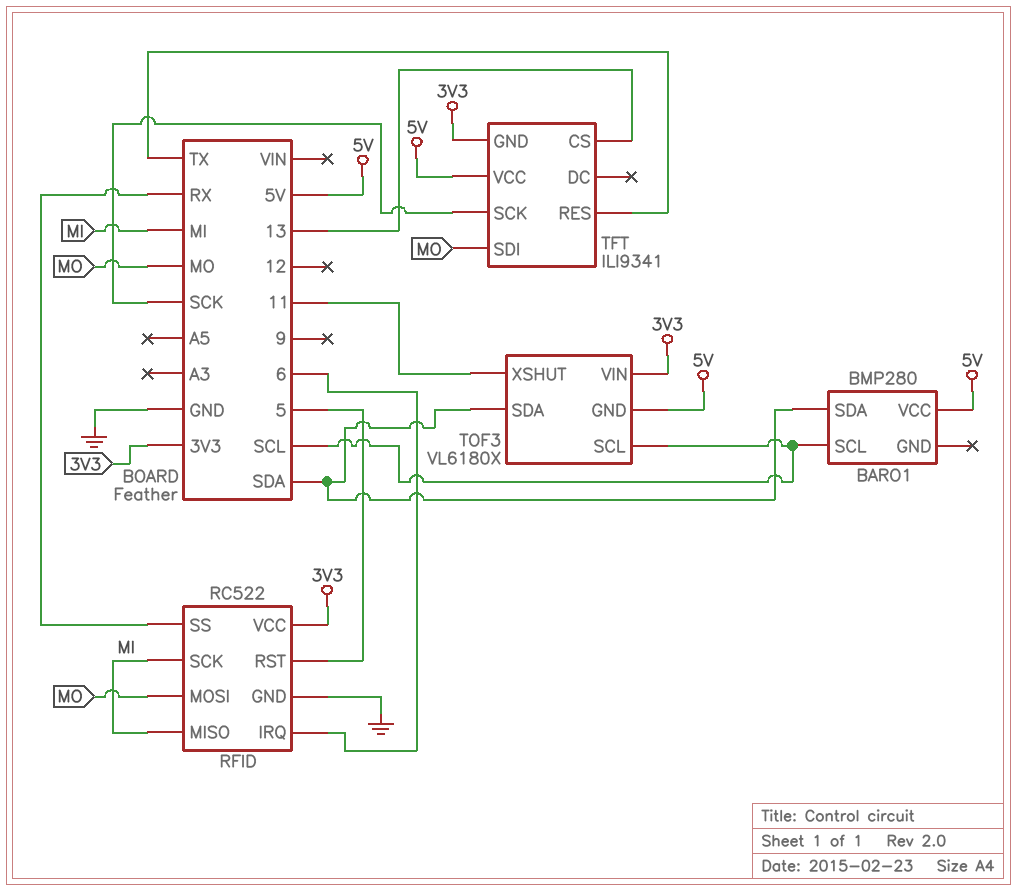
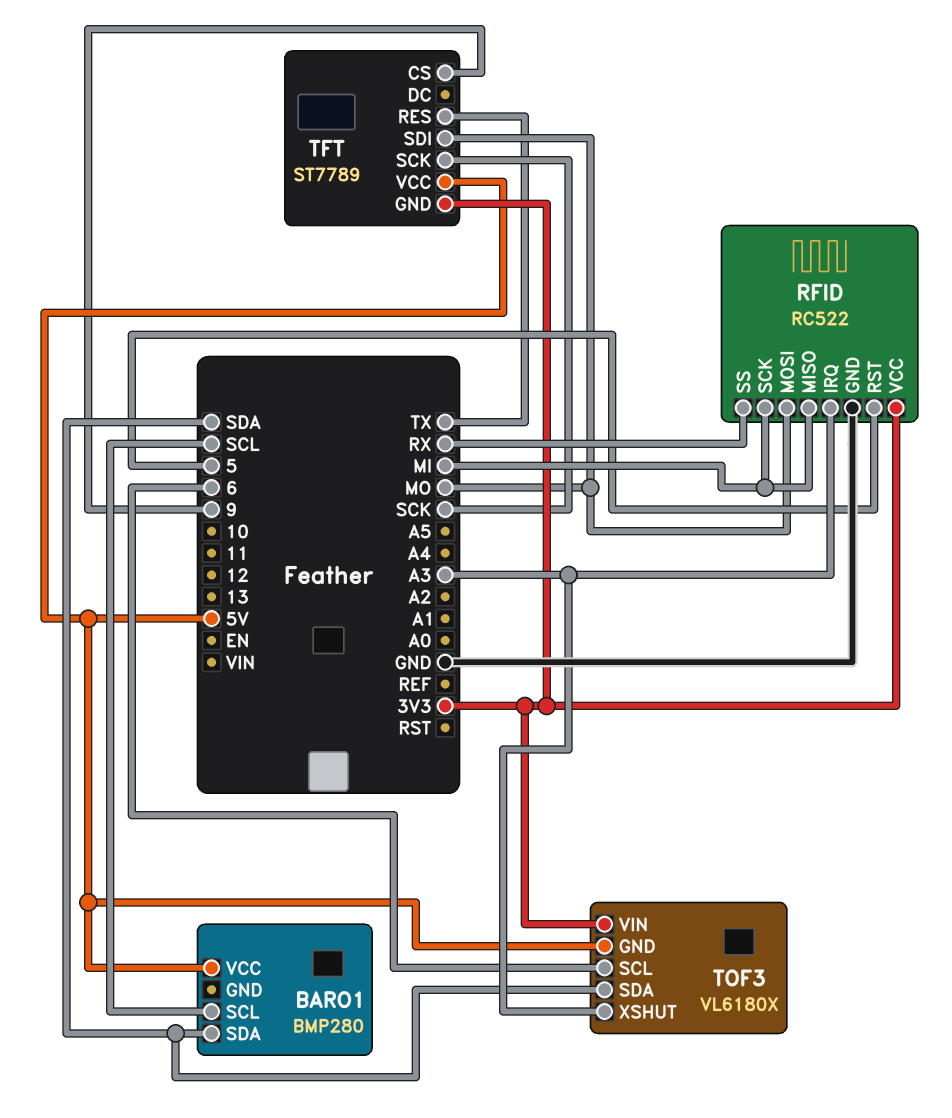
RFID pin IRQ: 6 -> A3
TFT: ILI9341 -> ST7789
TFT pin CS: 13 -> 9
TOF3 pin SCL: SCL -> 6
TOF3 pin XSHUT: 11 -> A3

